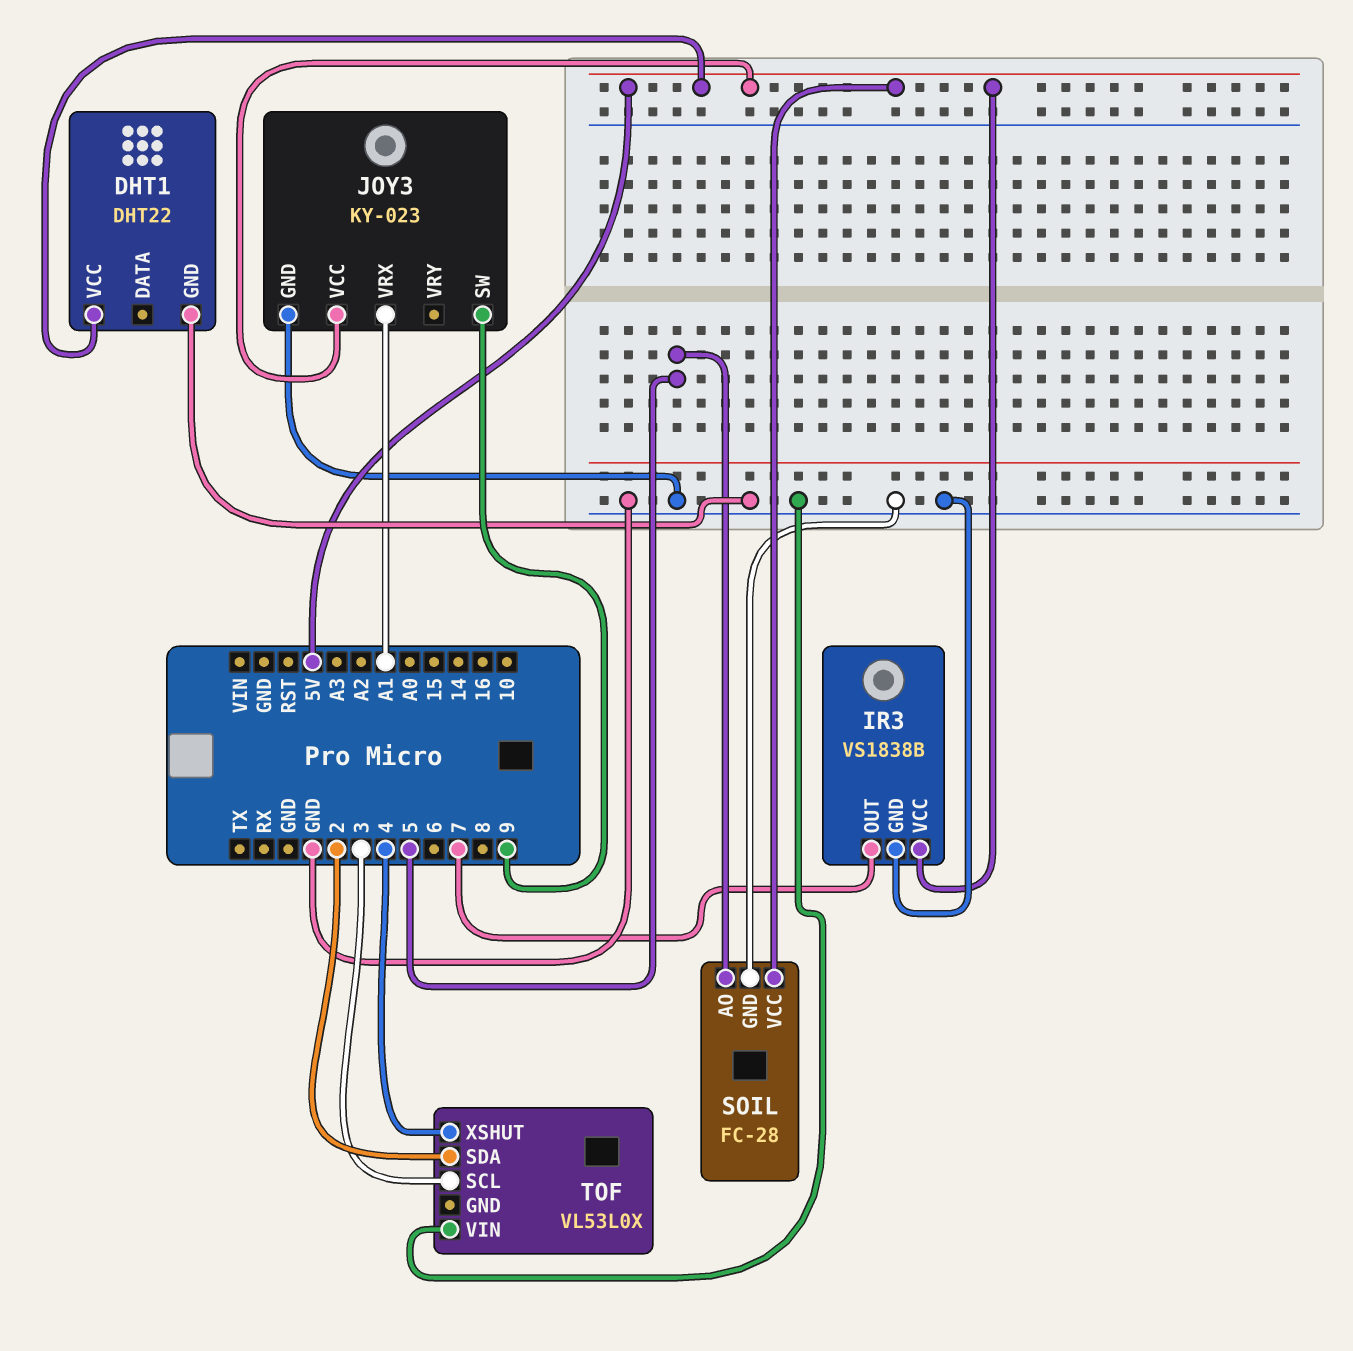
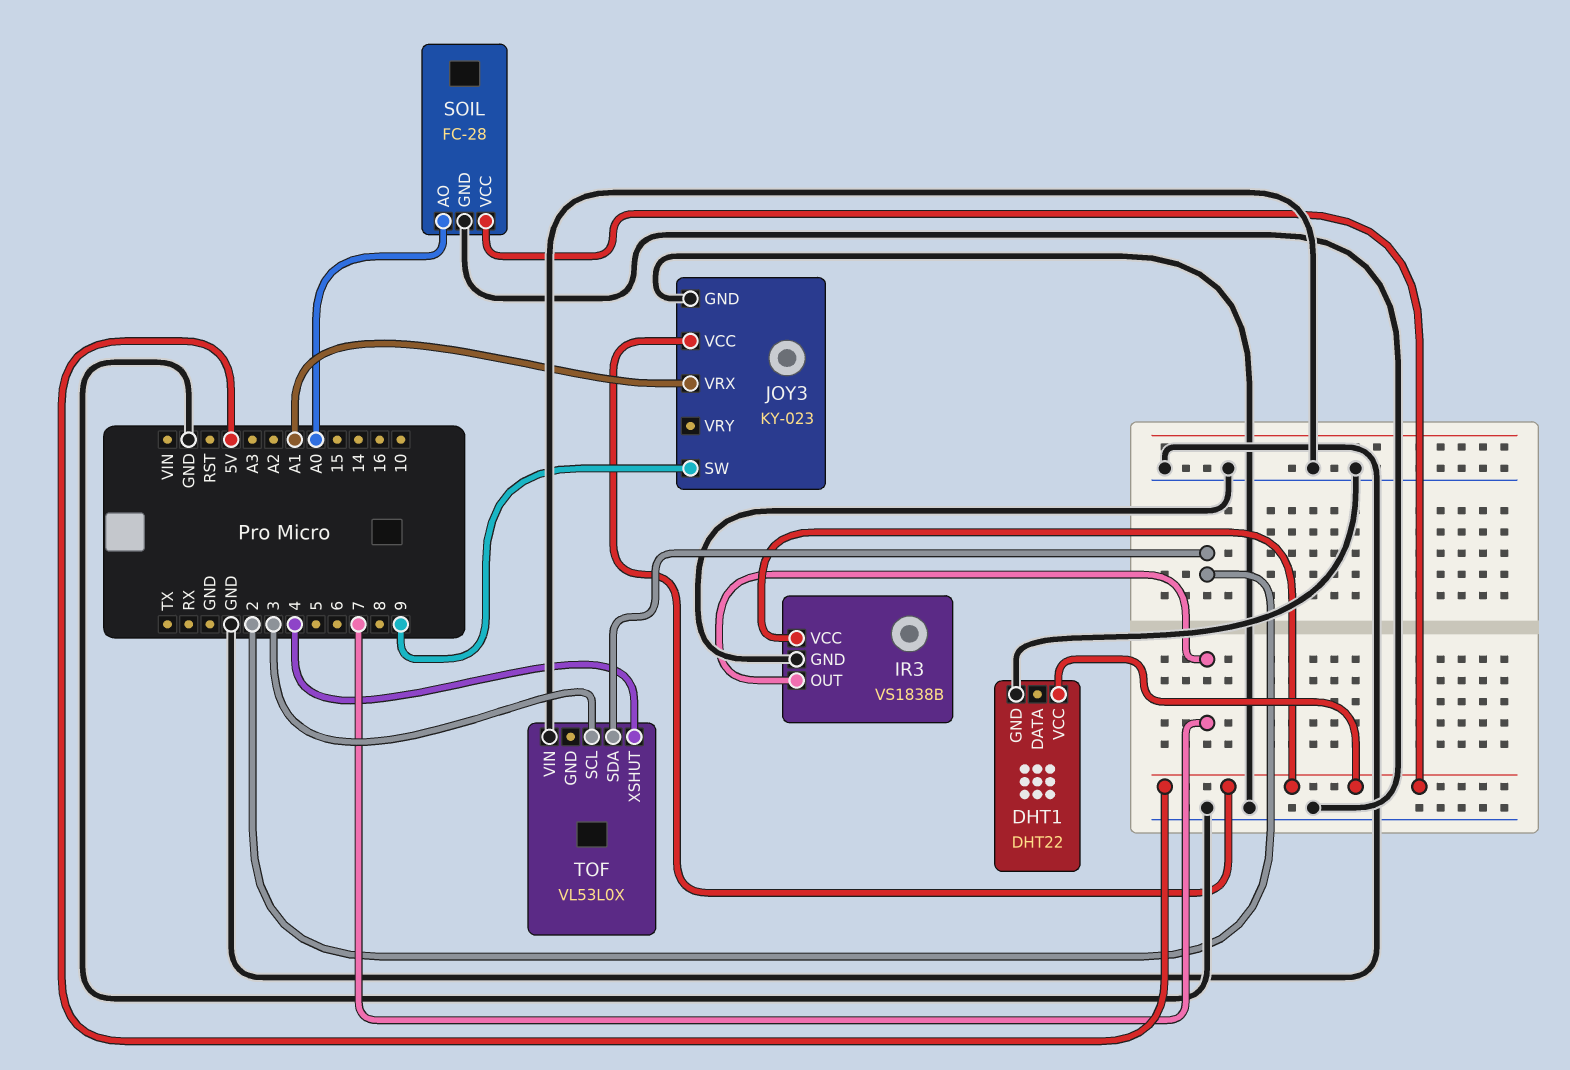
SOIL pin AO: 5 -> A0

